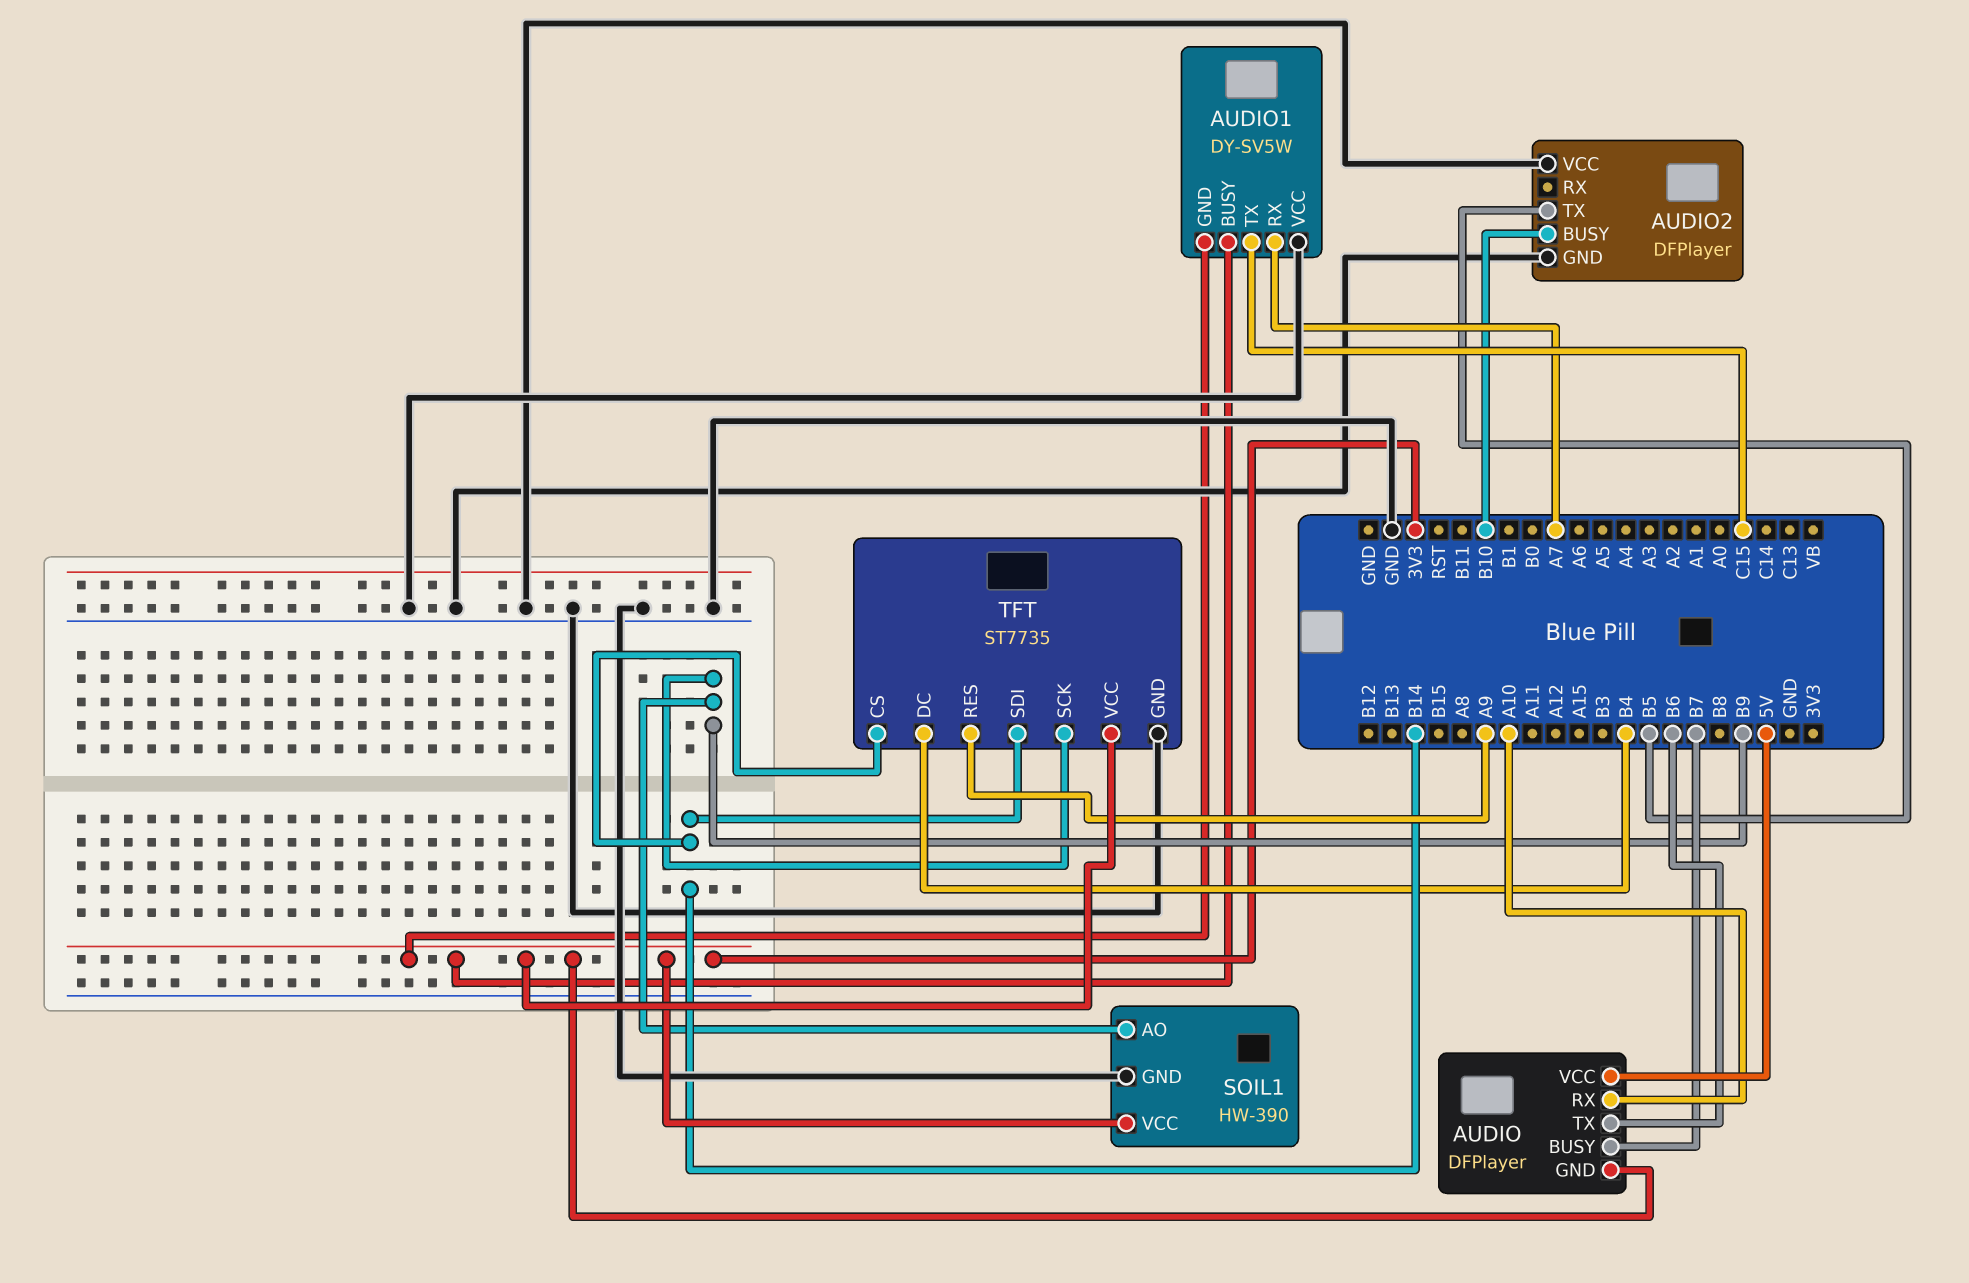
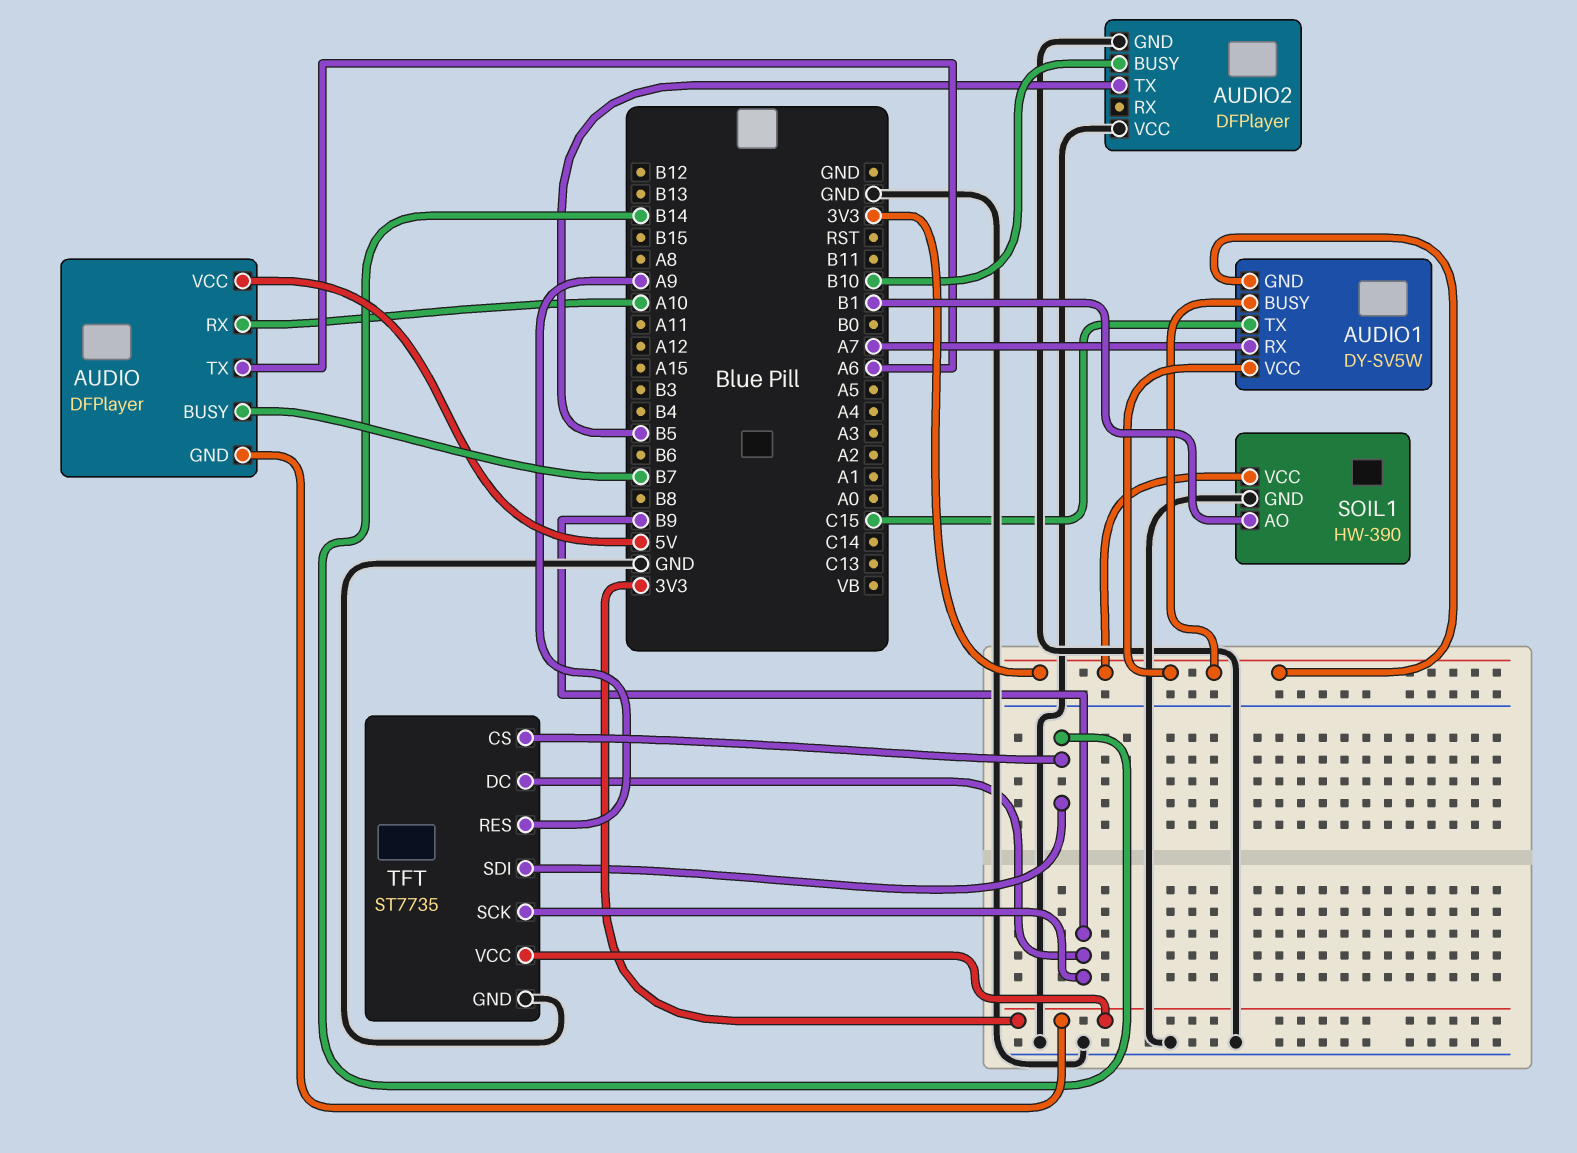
AUDIO pin TX: B6 -> A6
AUDIO1 pin VCC: GND -> 3V3
SOIL1 pin AO: B9 -> B1
TFT pin DC: B4 -> B9

